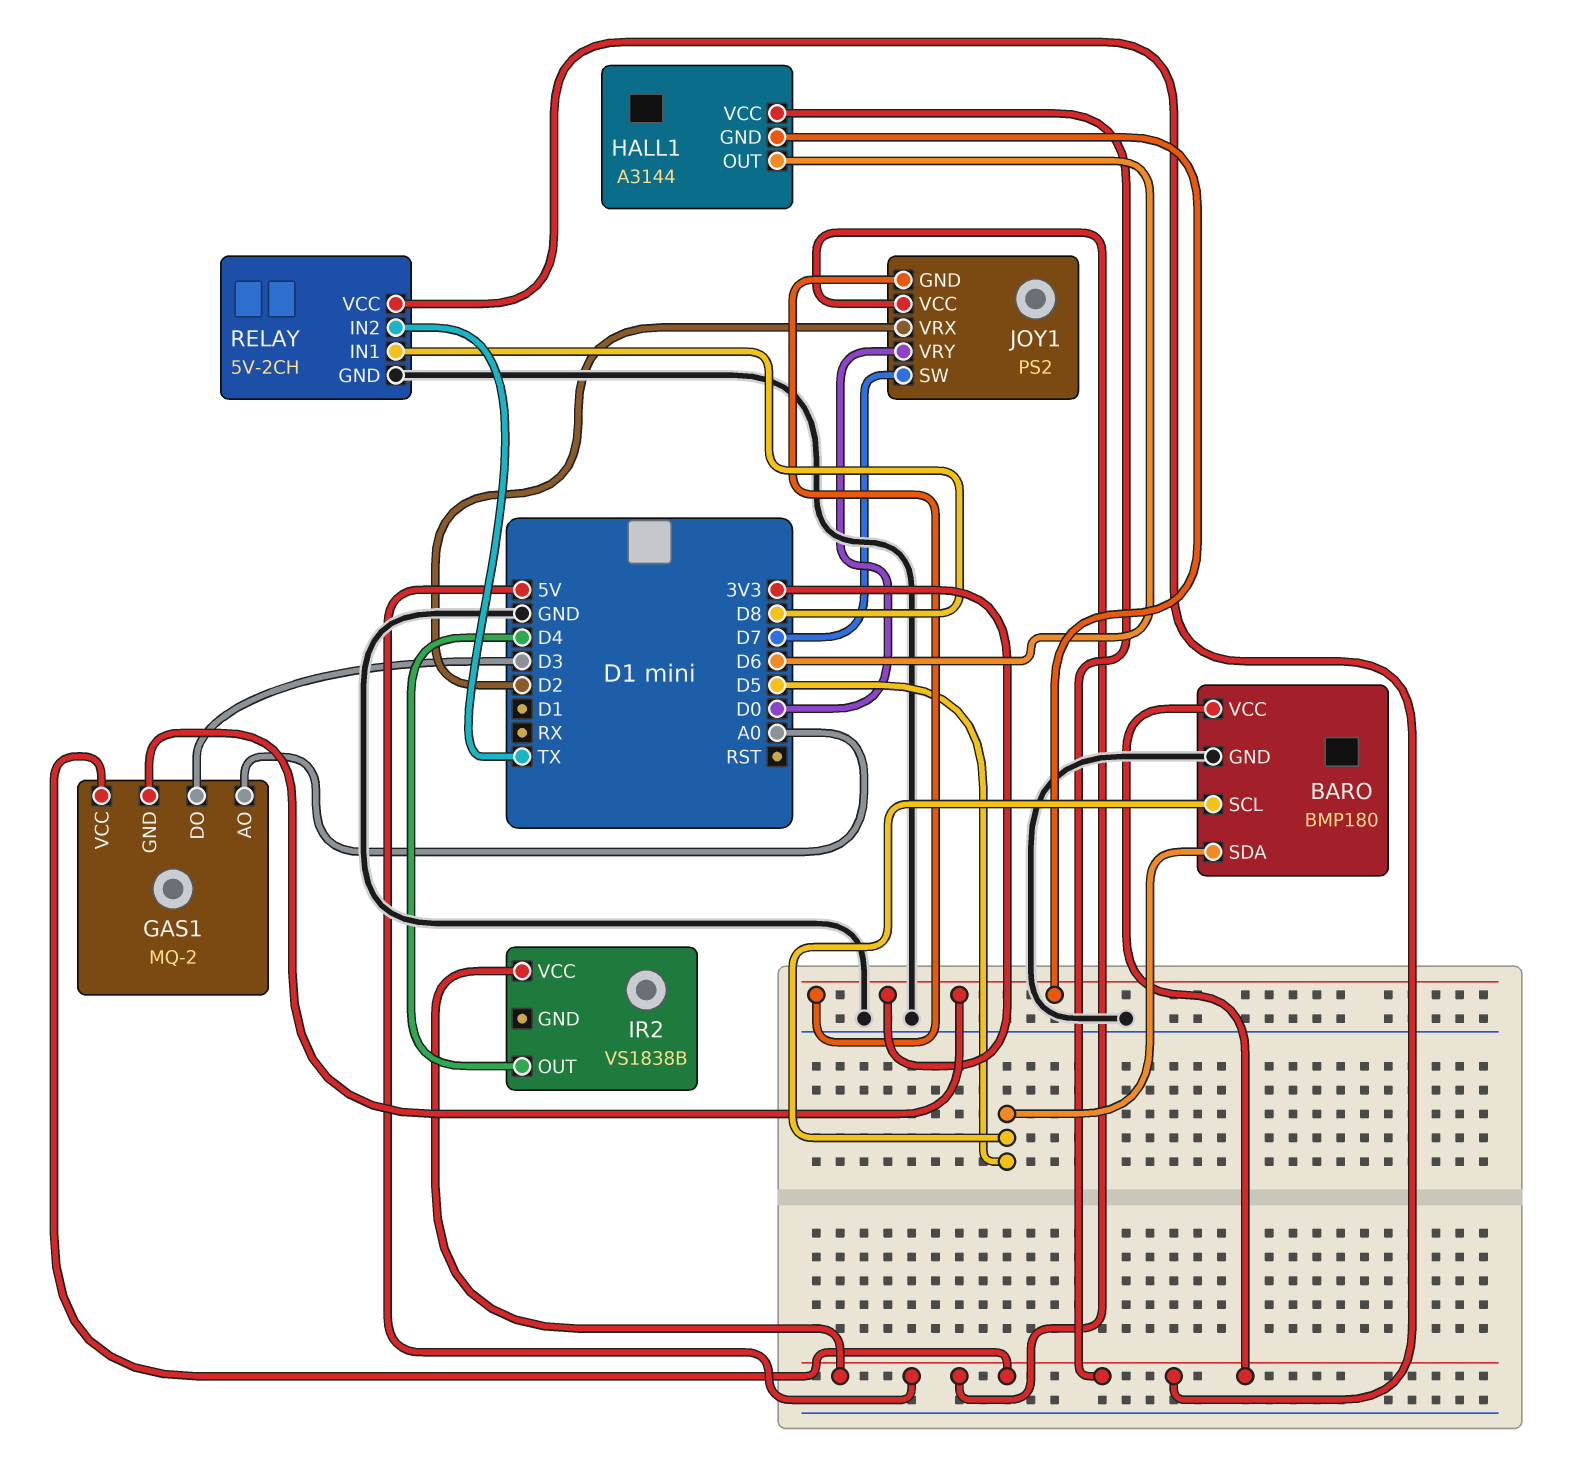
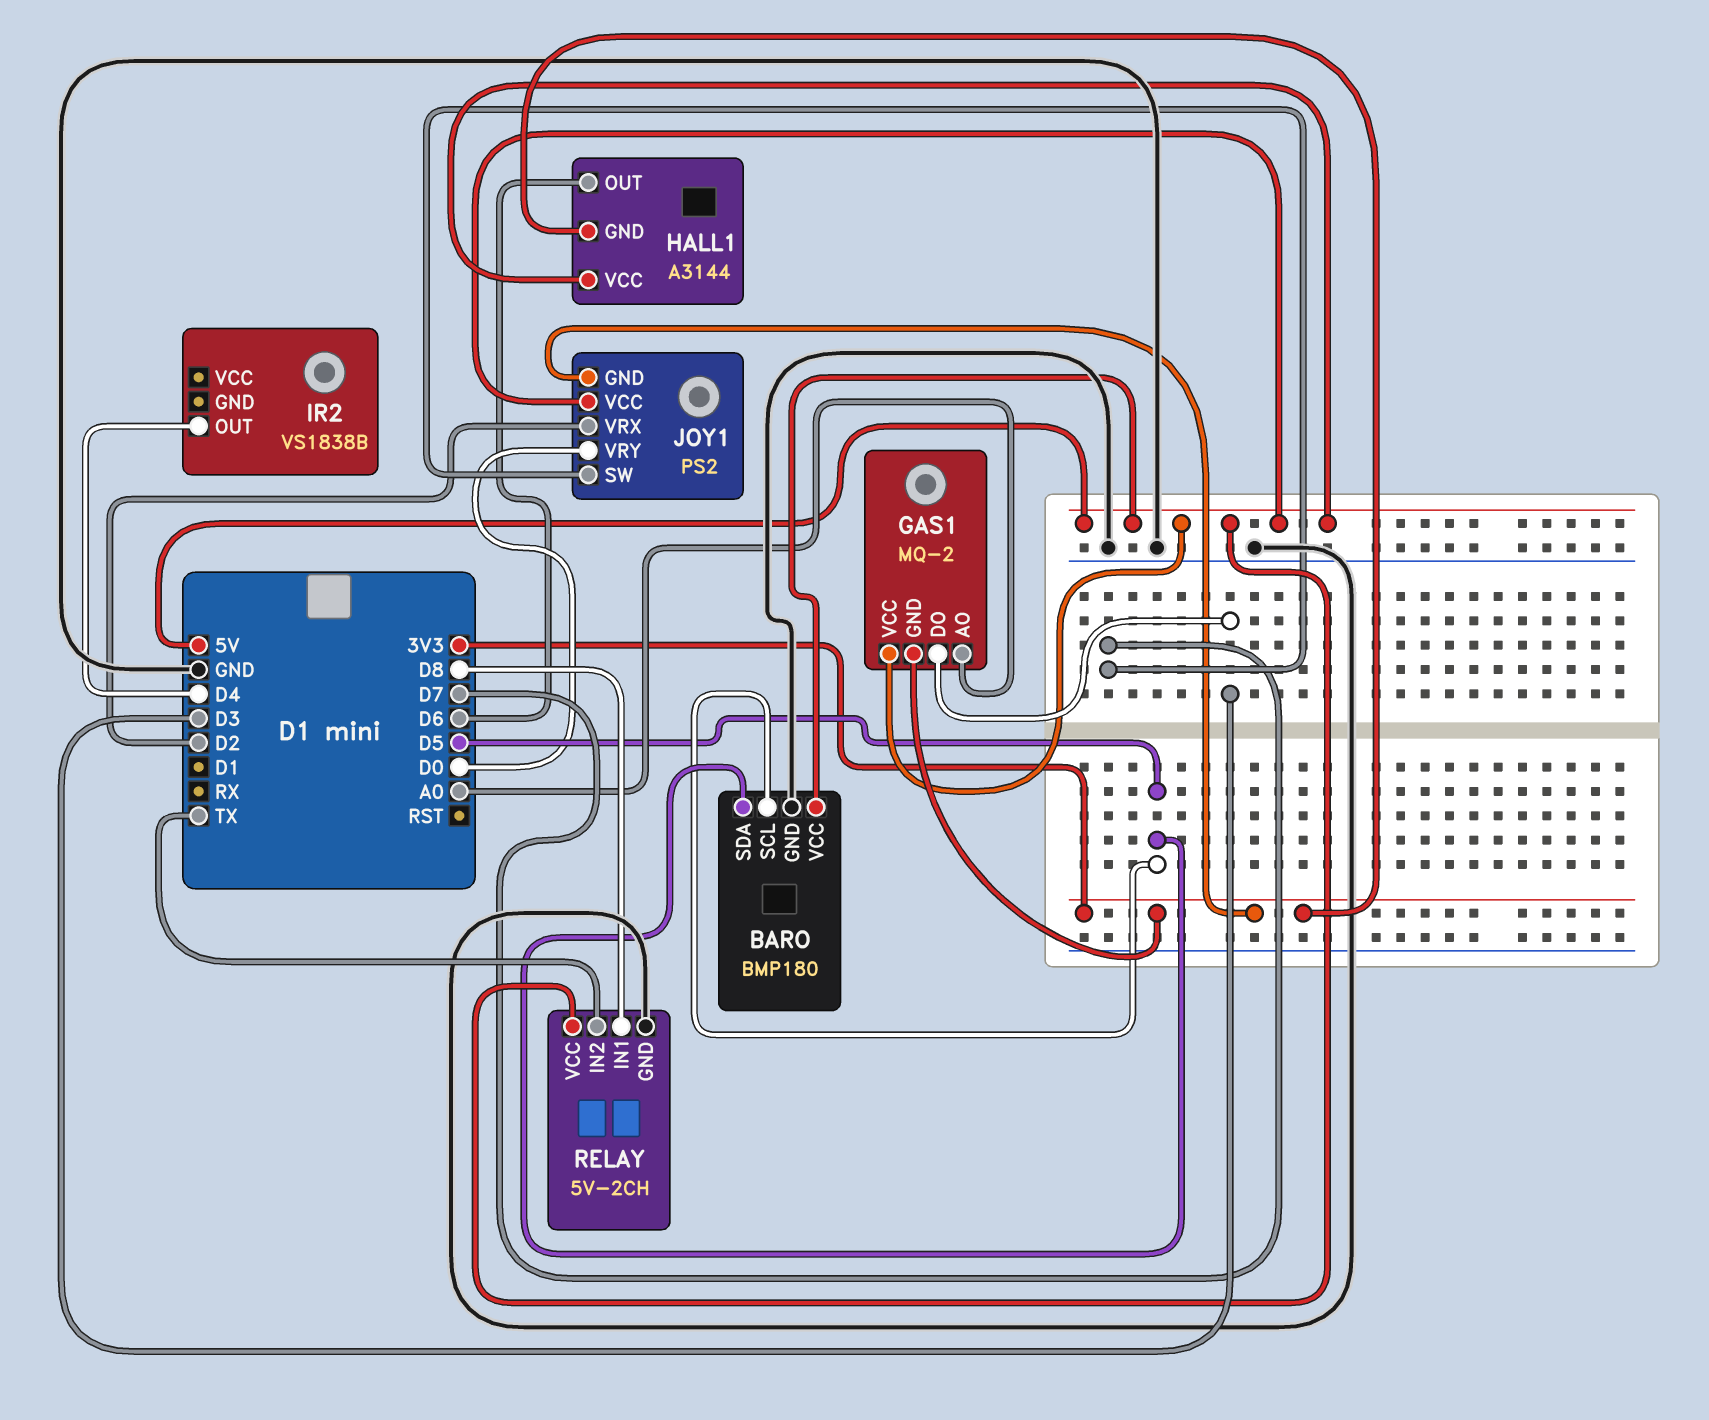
IR2 pin VCC: 5V -> none

